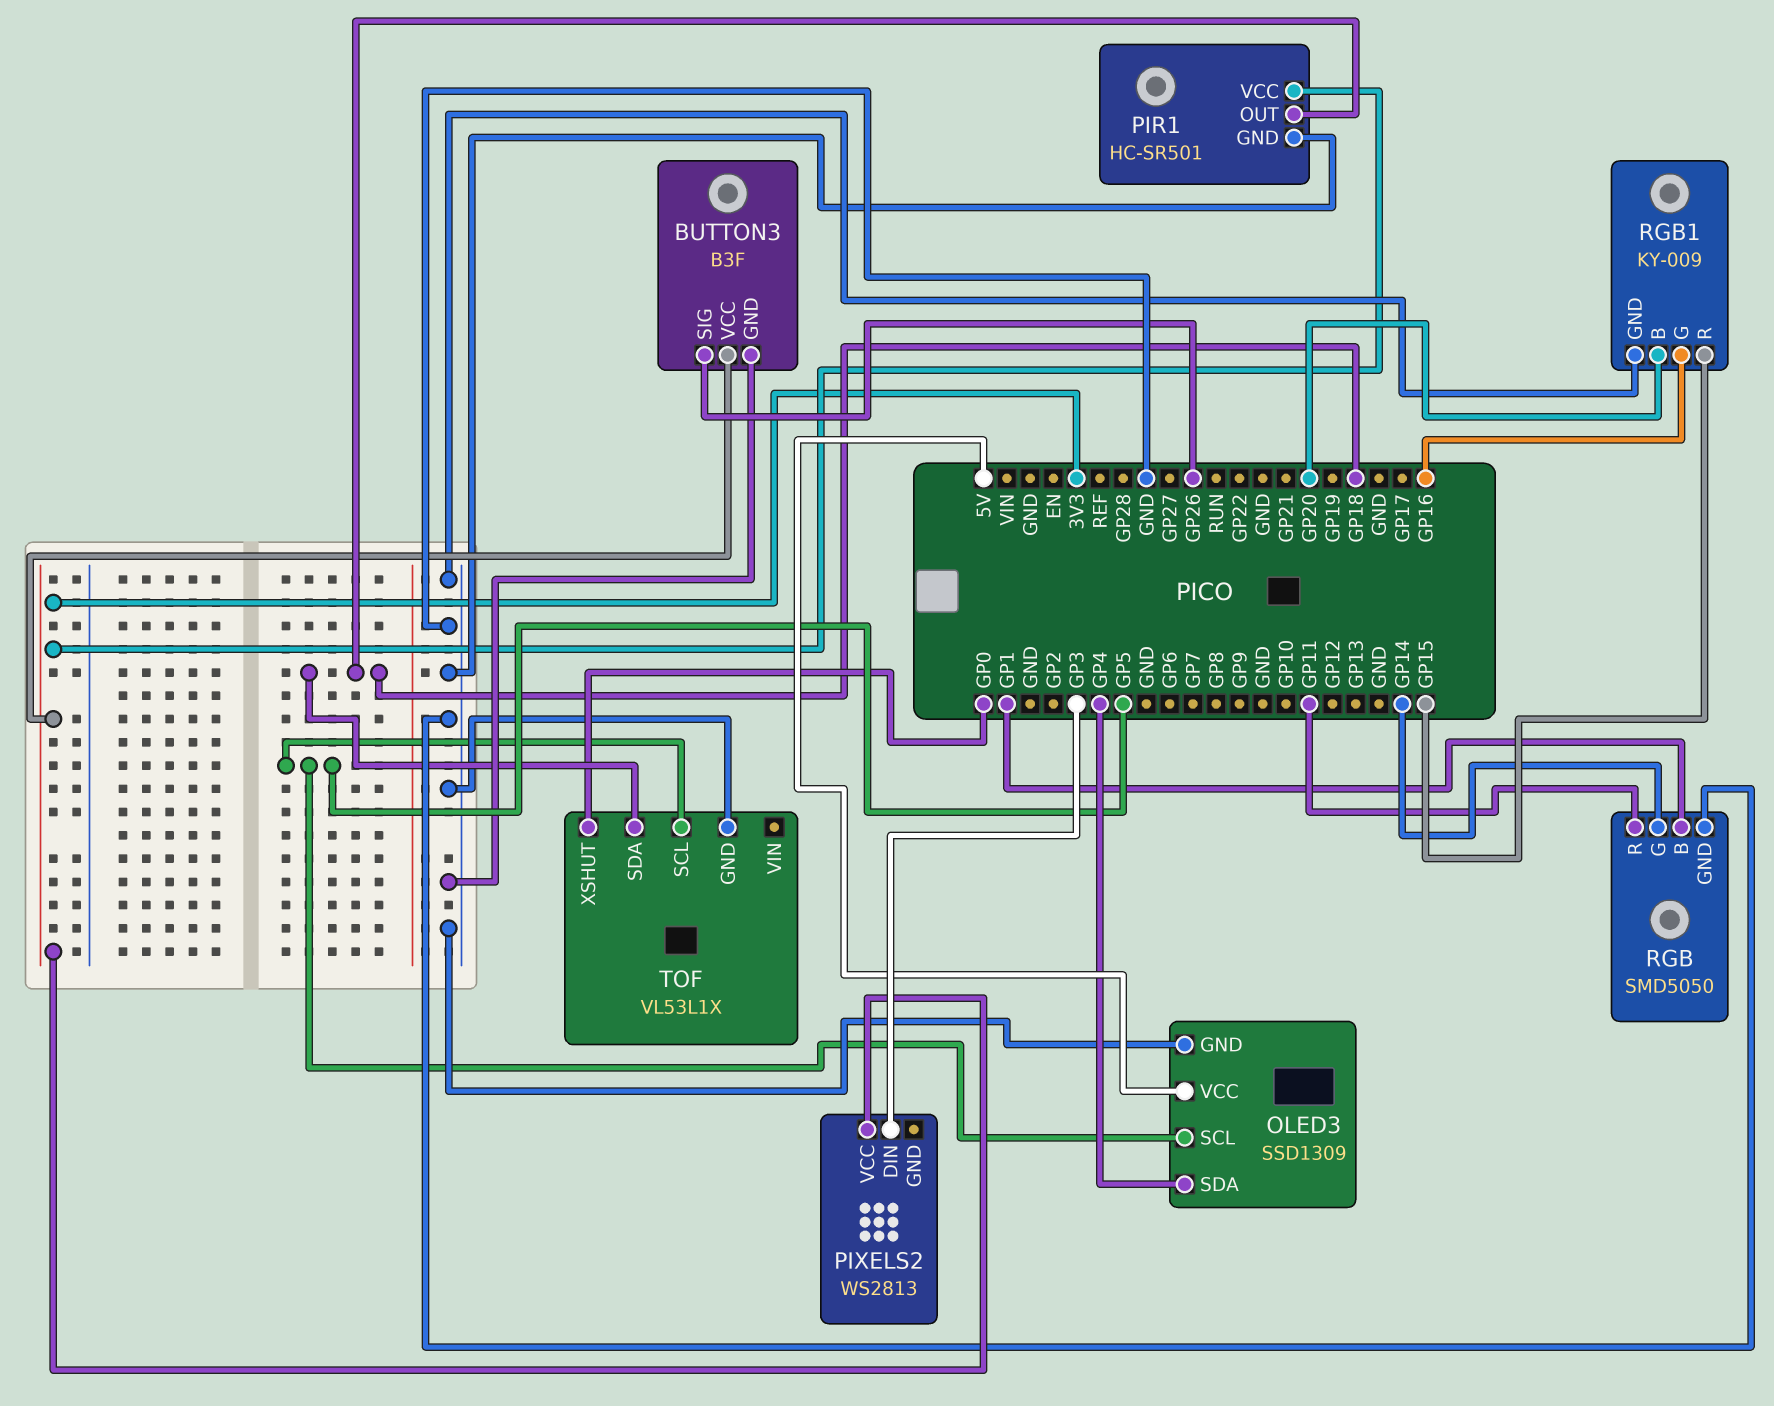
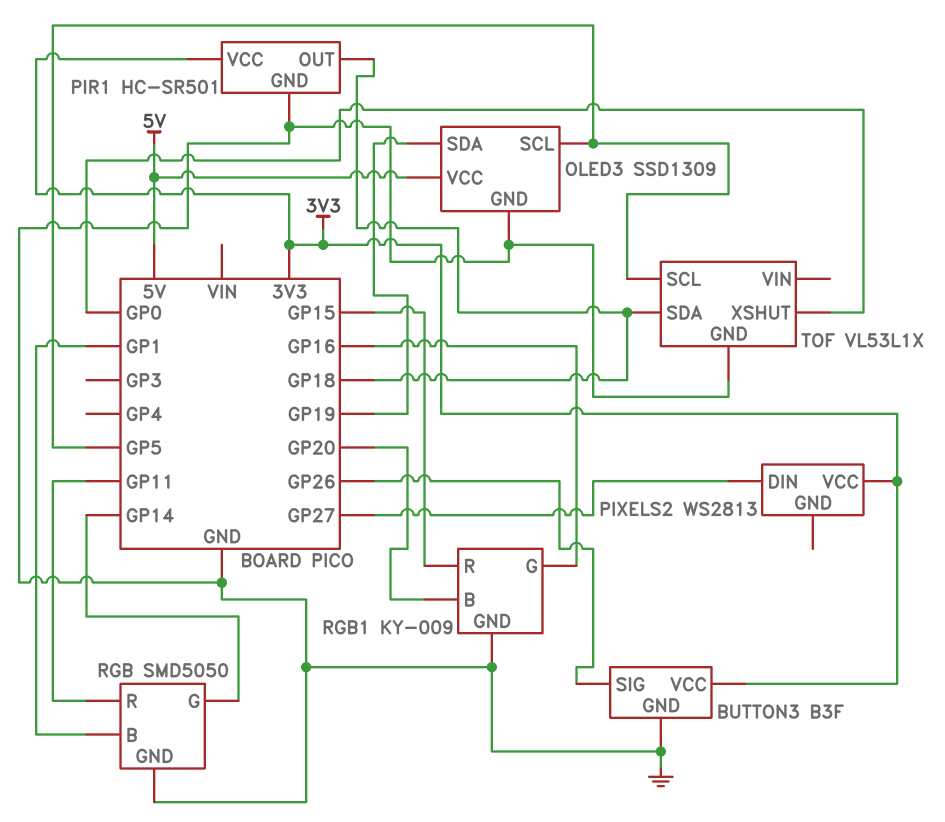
OLED3 pin SDA: GP4 -> GP19
PIXELS2 pin DIN: GP3 -> GP27

